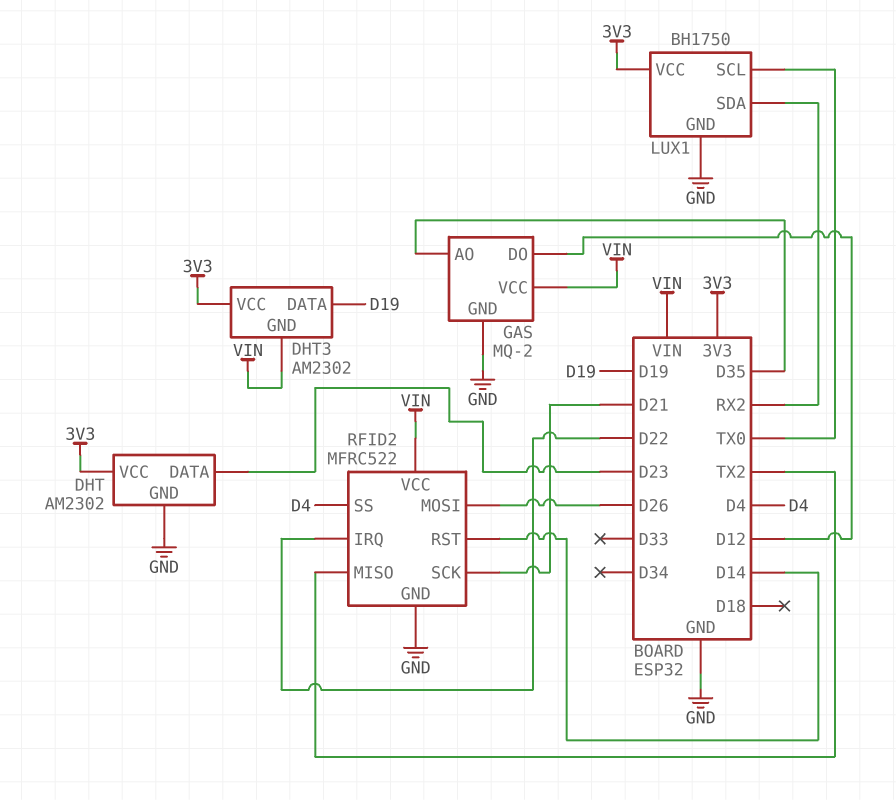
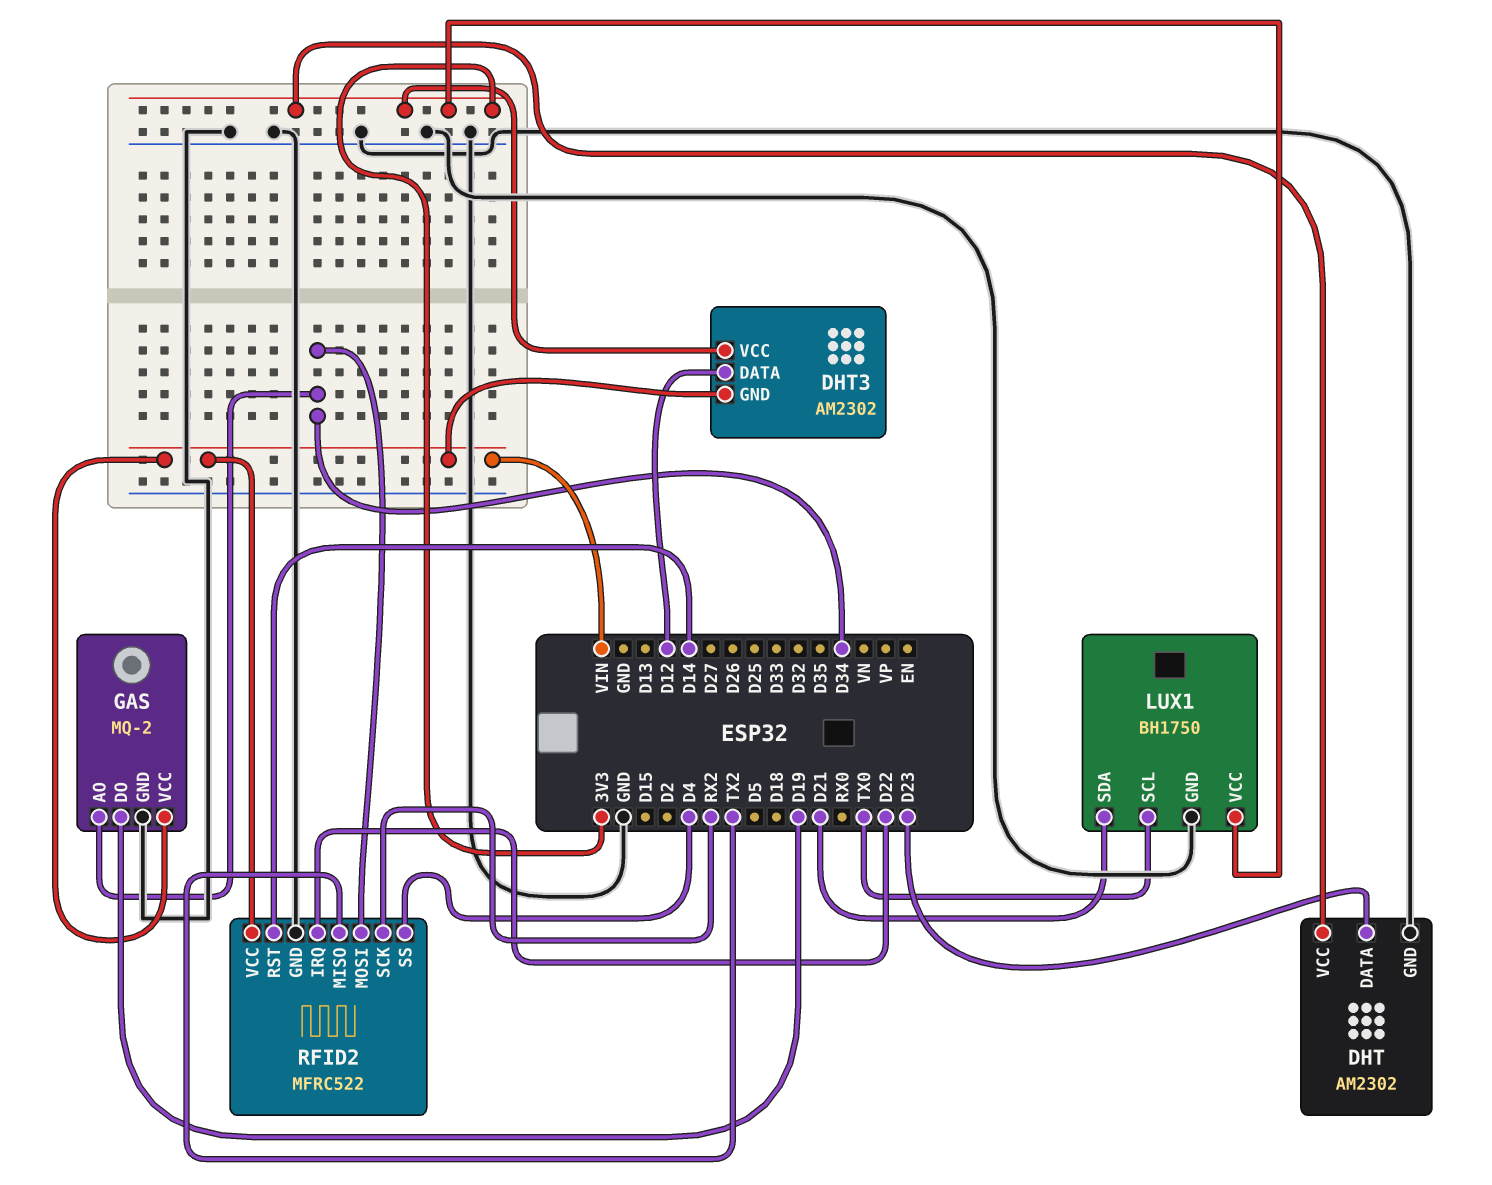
DHT3 pin DATA: D19 -> D12
GAS pin AO: D35 -> D34
GAS pin DO: D12 -> D19
LUX1 pin SDA: RX2 -> D21
RFID2 pin MOSI: D26 -> D34
RFID2 pin SCK: D21 -> RX2

